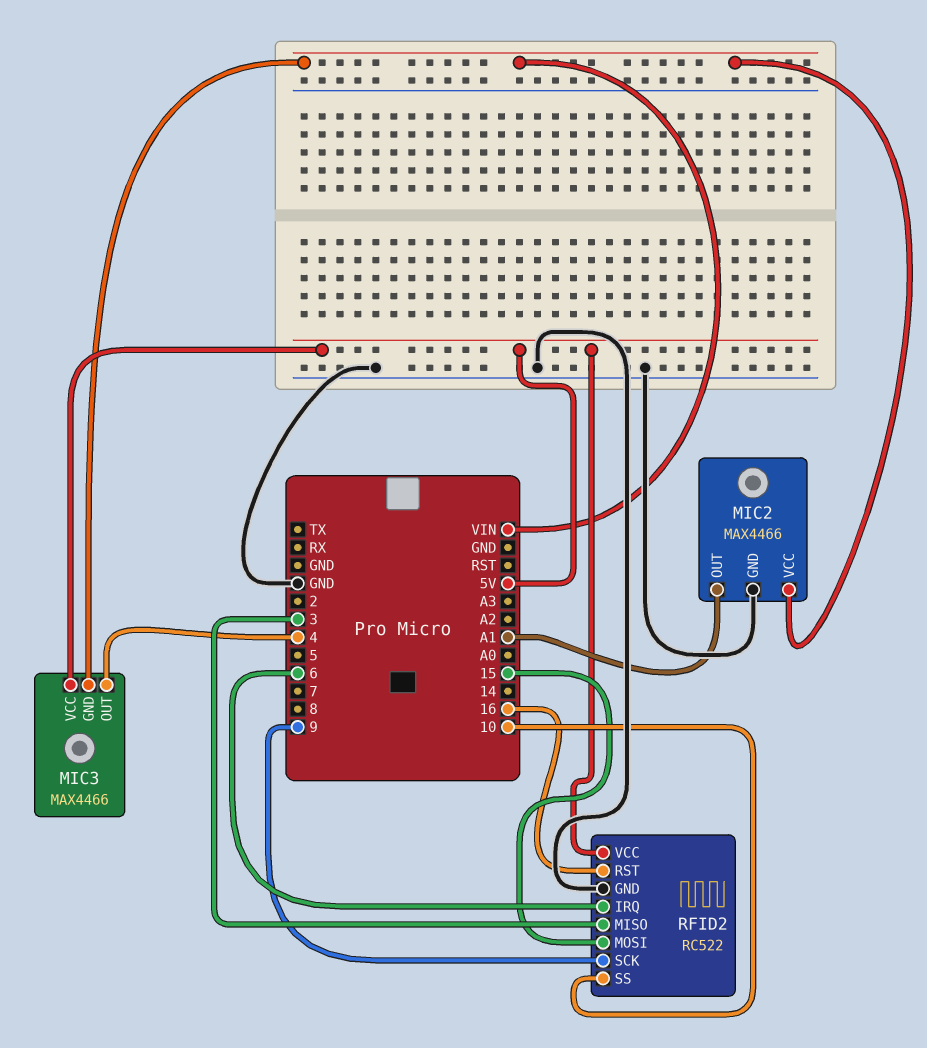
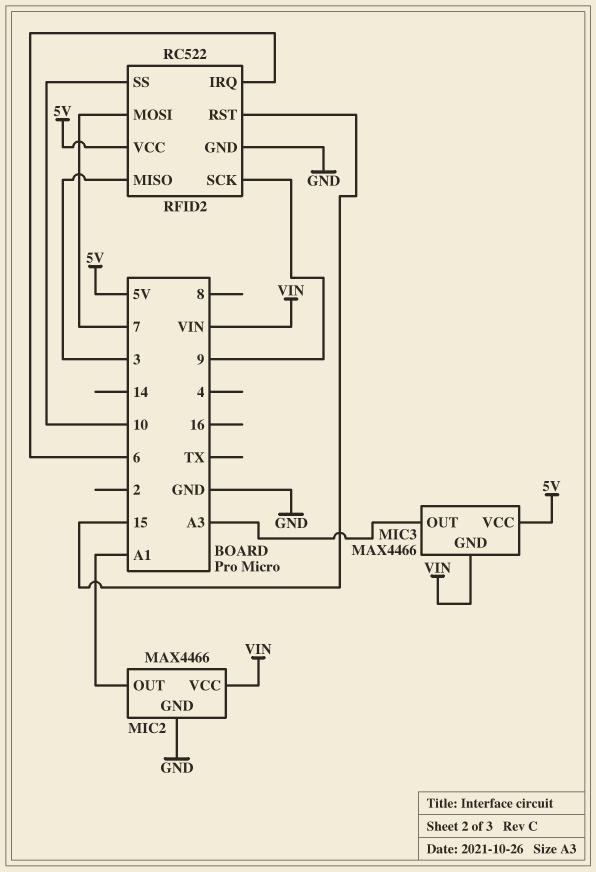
MIC3 pin OUT: 4 -> A3
RFID2 pin MOSI: 15 -> 7
RFID2 pin RST: 16 -> 15

